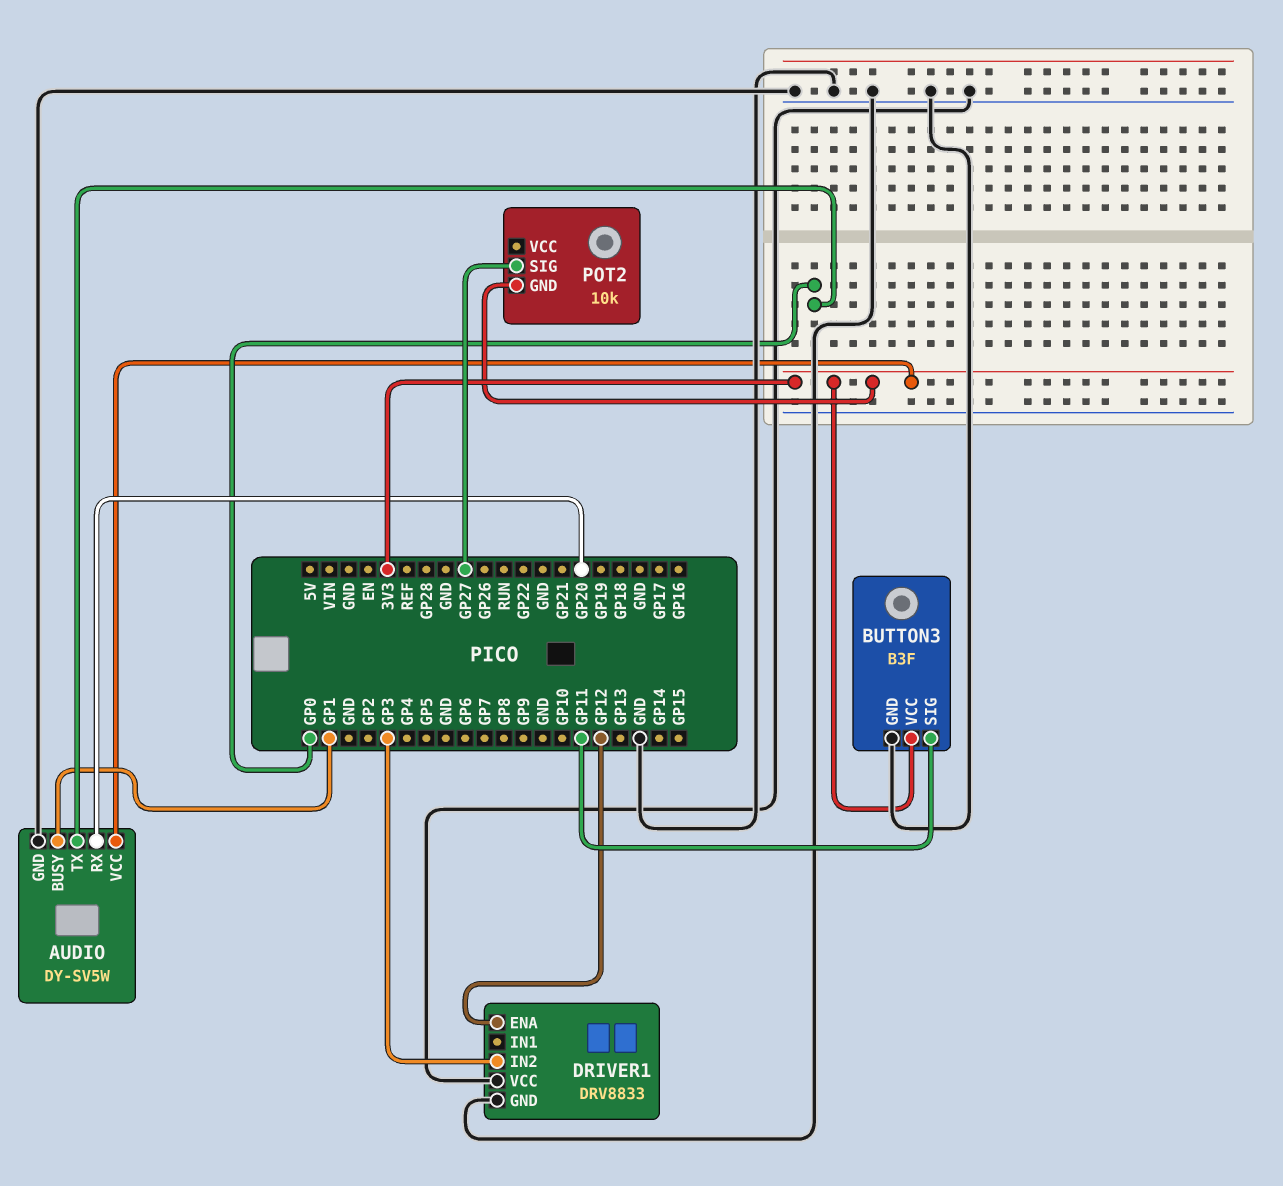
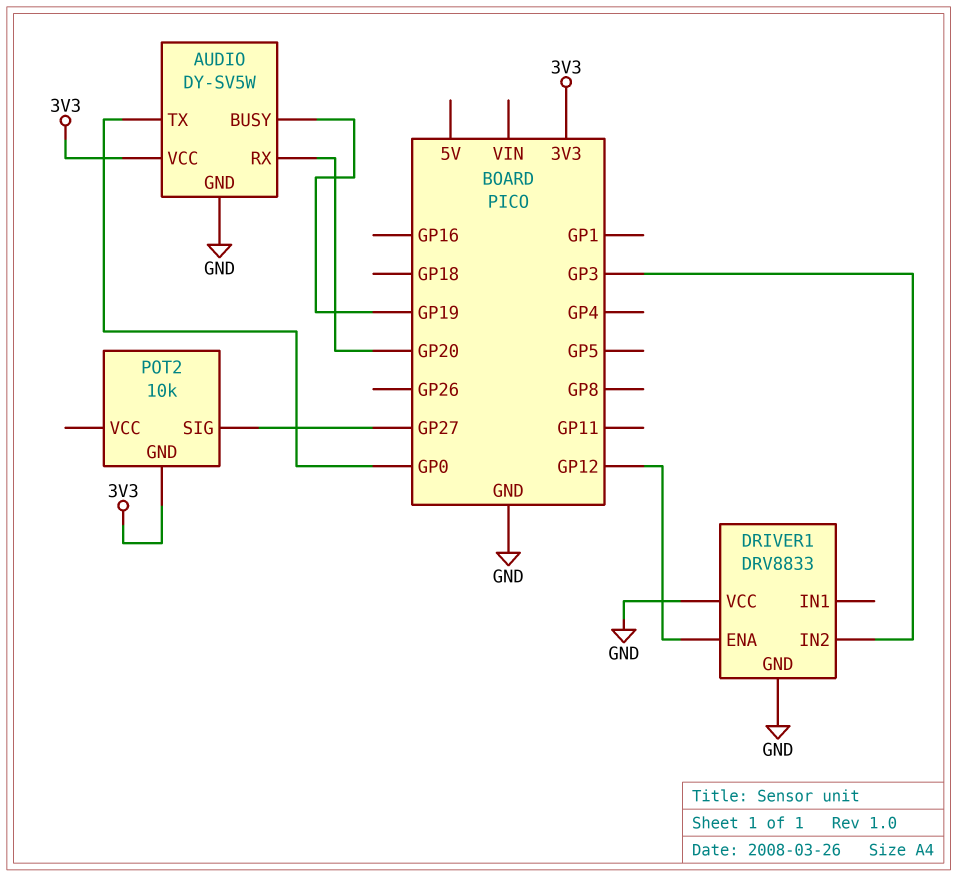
AUDIO pin BUSY: GP1 -> GP19
BUTTON3: B3F -> none
BUTTON3 pin GND: GND -> none
BUTTON3 pin SIG: GP11 -> none
BUTTON3 pin VCC: 3V3 -> none

